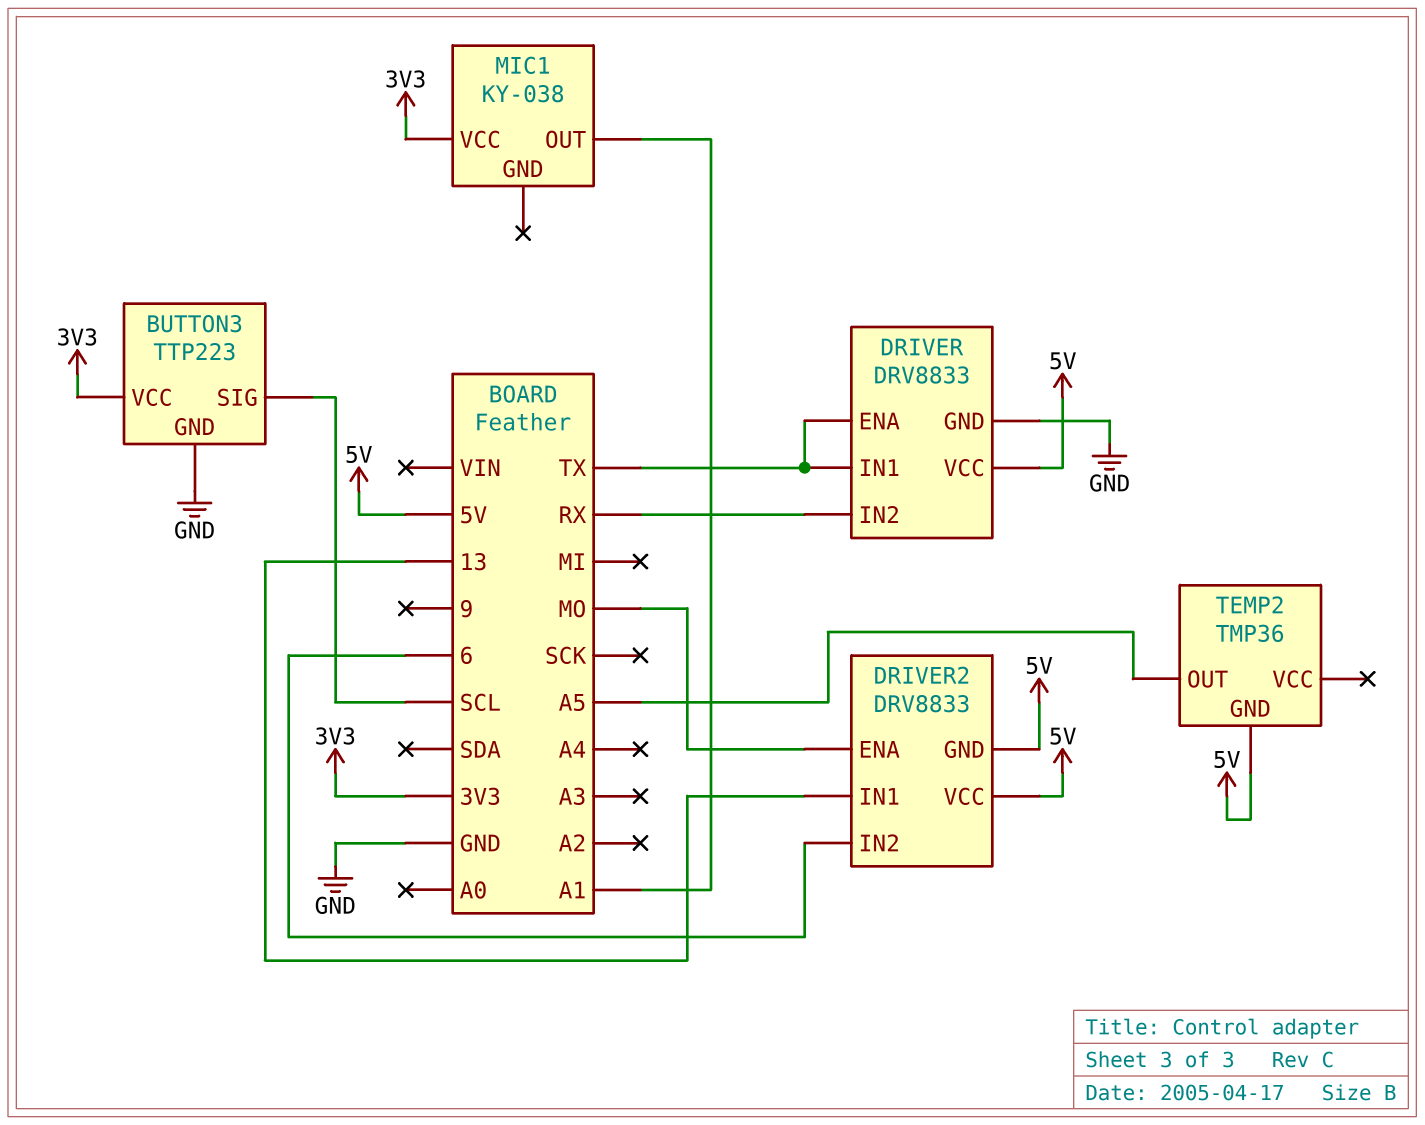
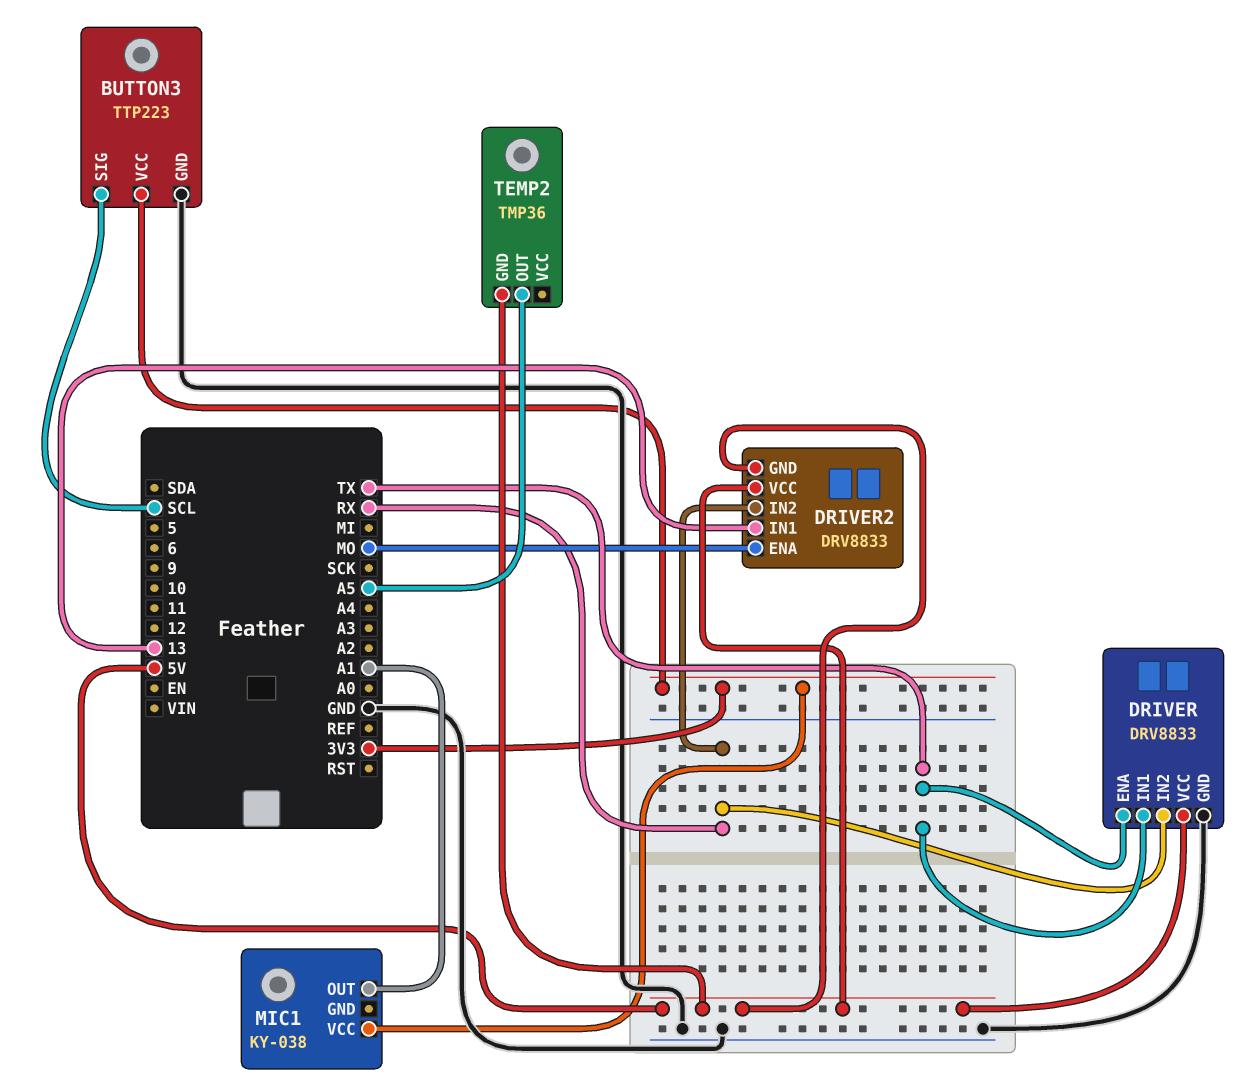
DRIVER2 pin IN2: 6 -> RX

